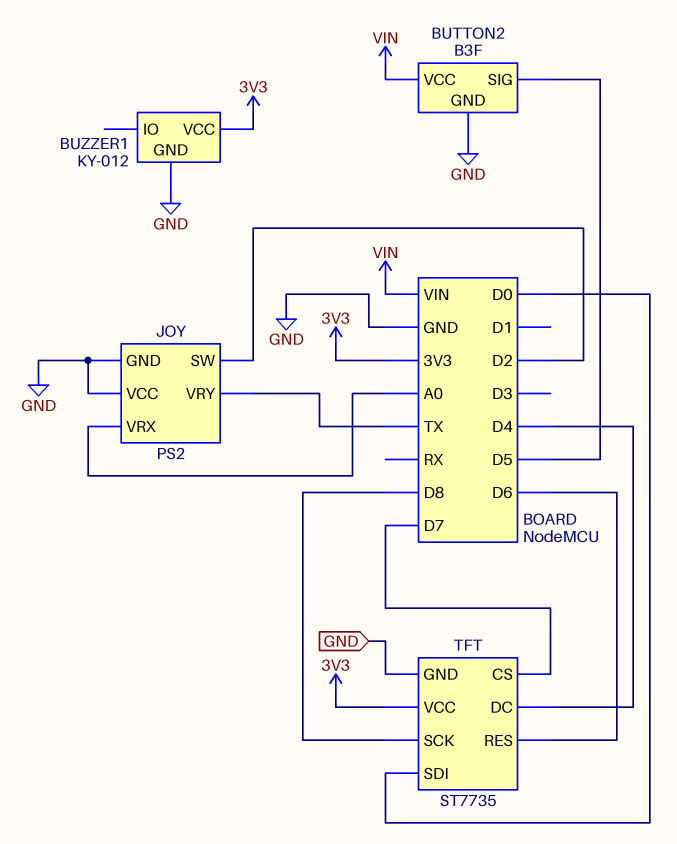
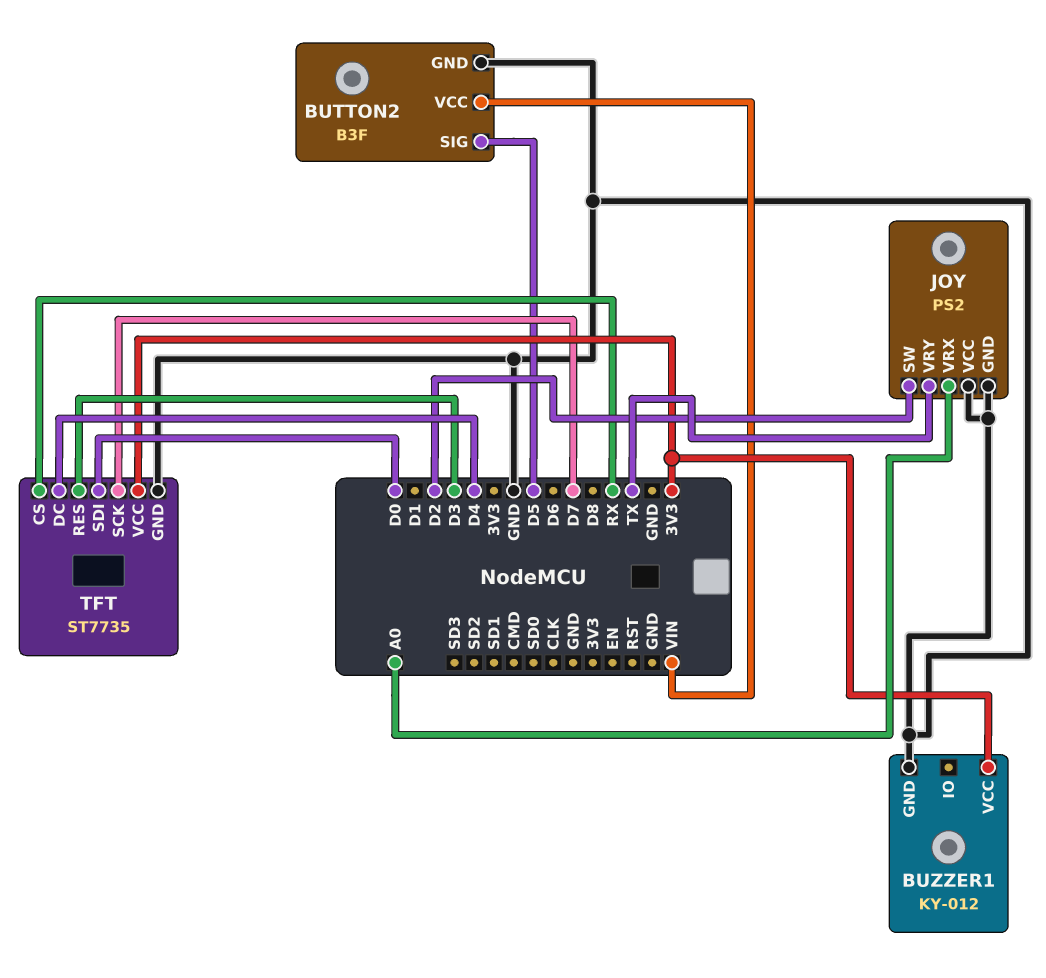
TFT pin CS: D7 -> RX
TFT pin RES: D6 -> D3
TFT pin SCK: D8 -> D7

